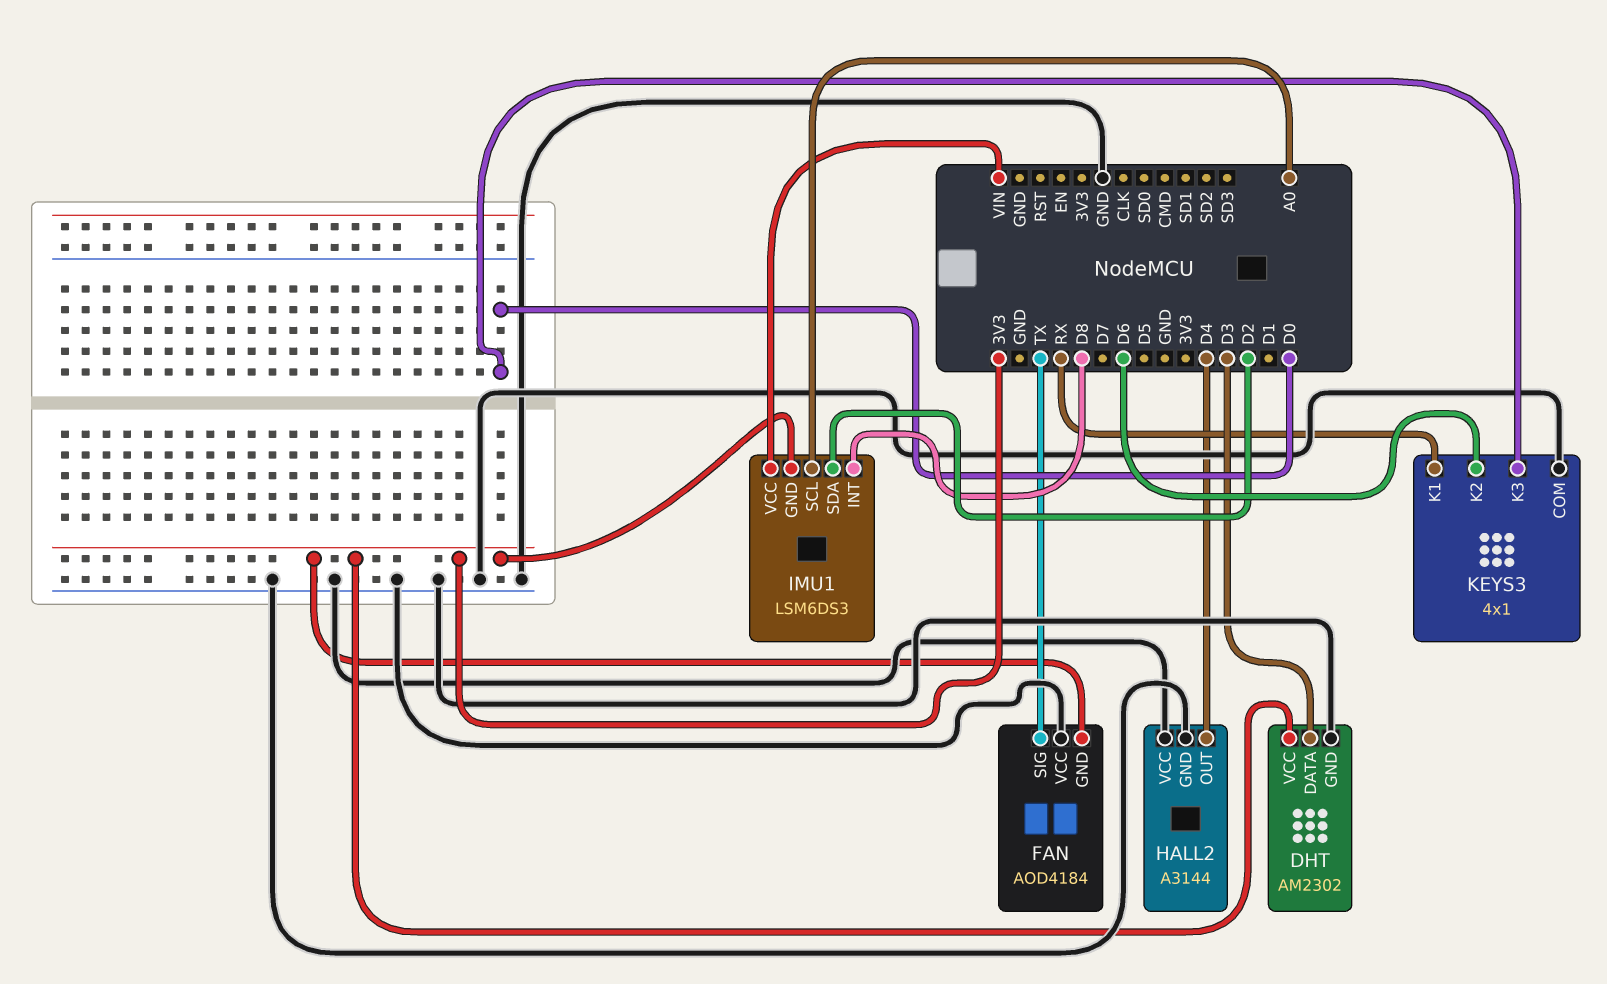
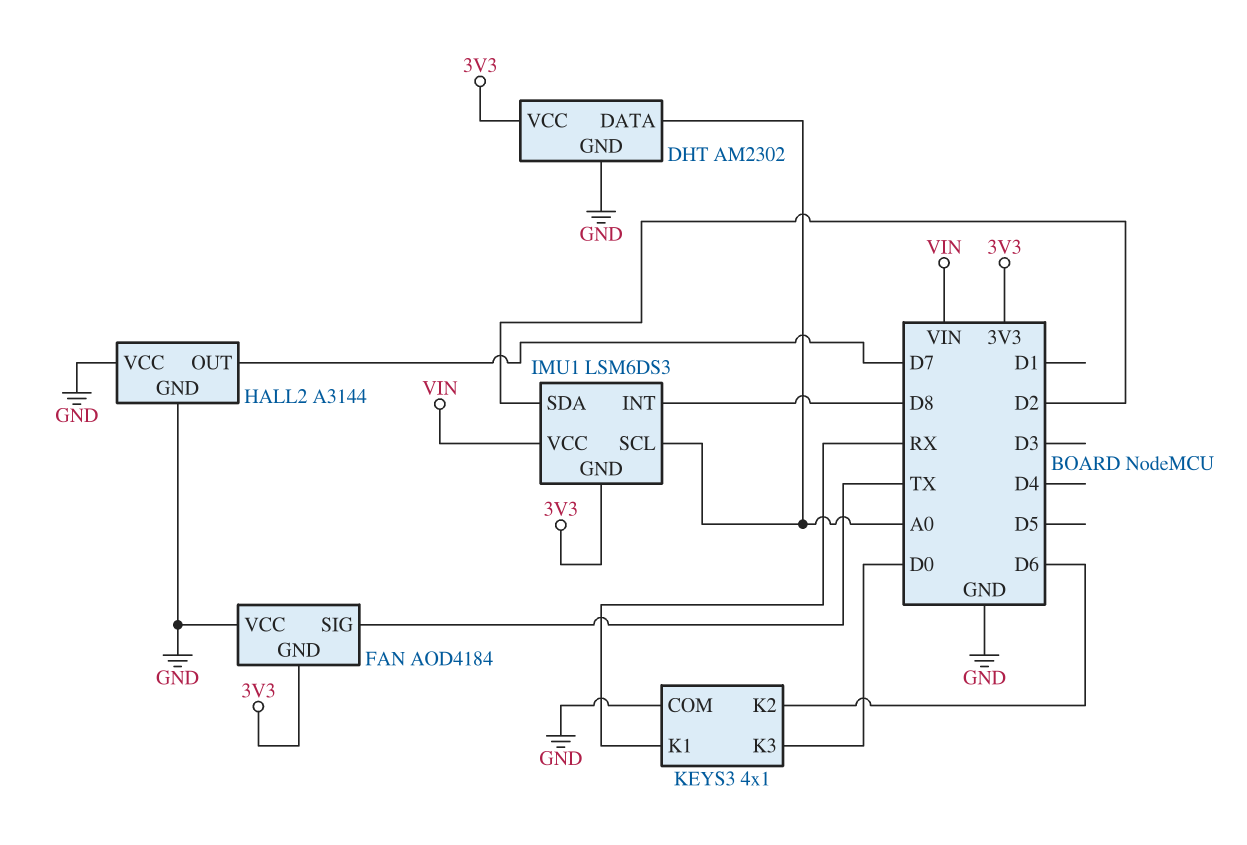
DHT pin DATA: D3 -> A0
HALL2 pin OUT: D4 -> D7

